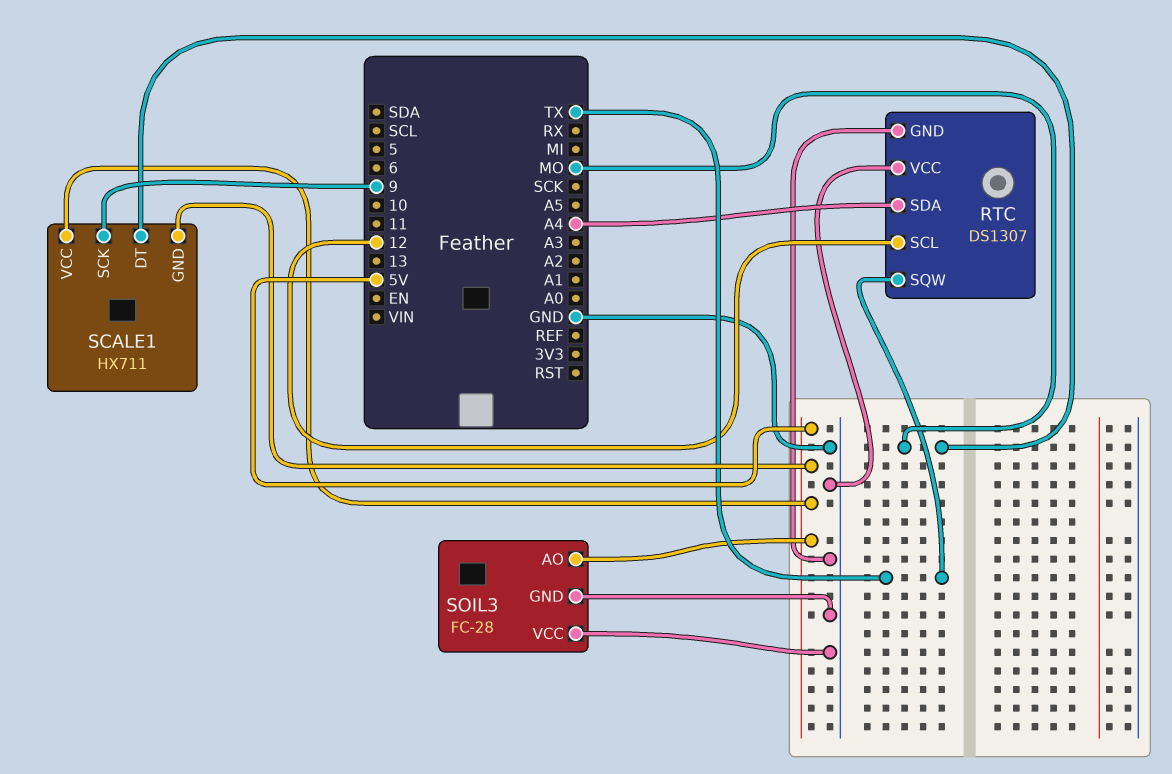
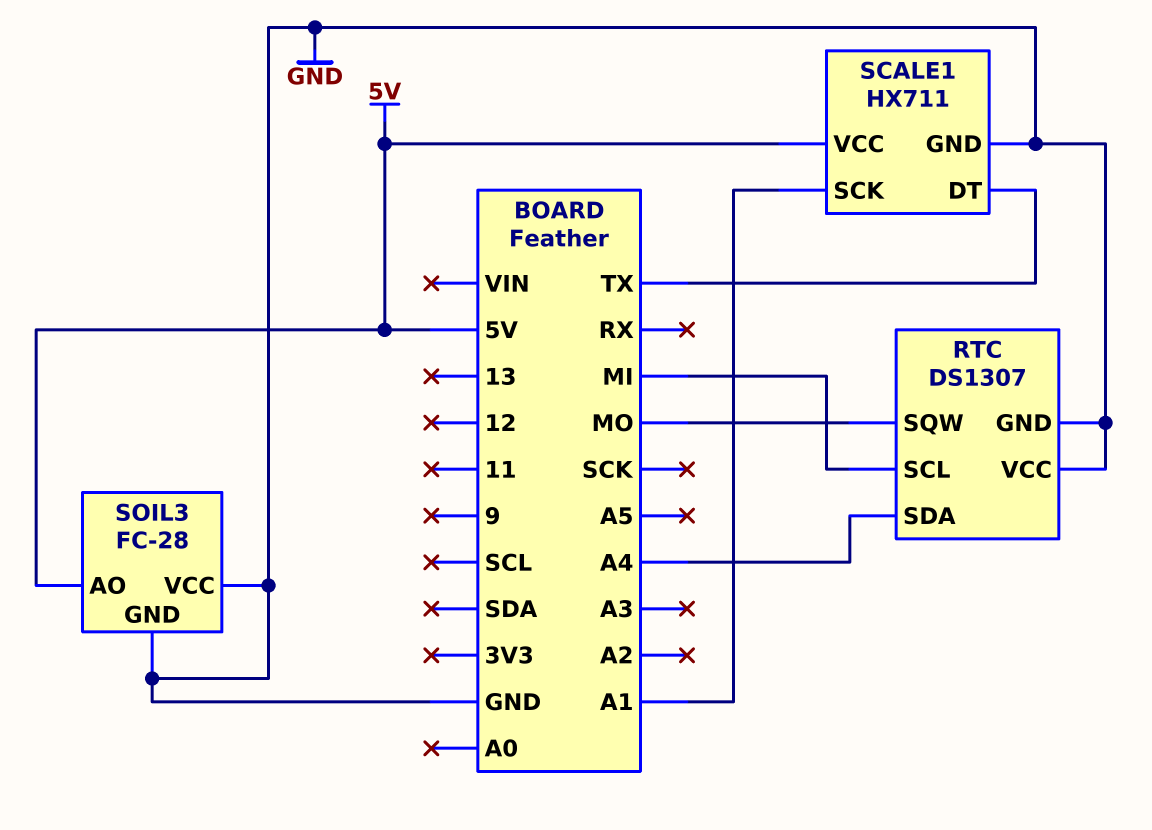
RTC pin SCL: 12 -> MI
RTC pin SQW: TX -> MO
SCALE1 pin DT: MO -> TX
SCALE1 pin GND: 5V -> GND
SCALE1 pin SCK: 9 -> A1

